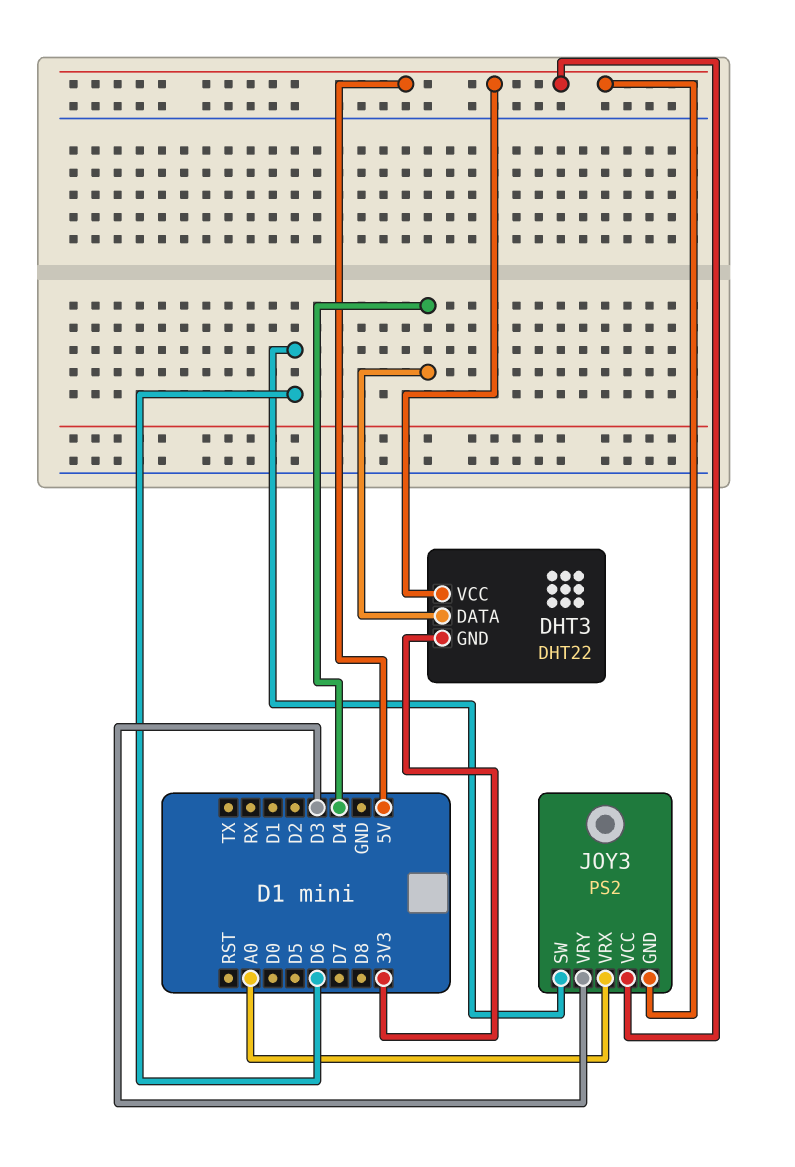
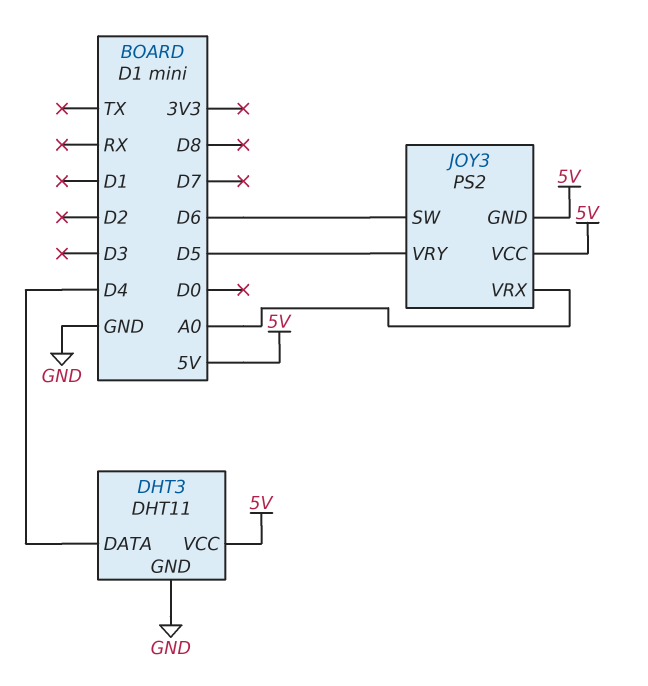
DHT3: DHT22 -> DHT11
DHT3 pin GND: 3V3 -> GND
JOY3 pin VRY: D3 -> D5

